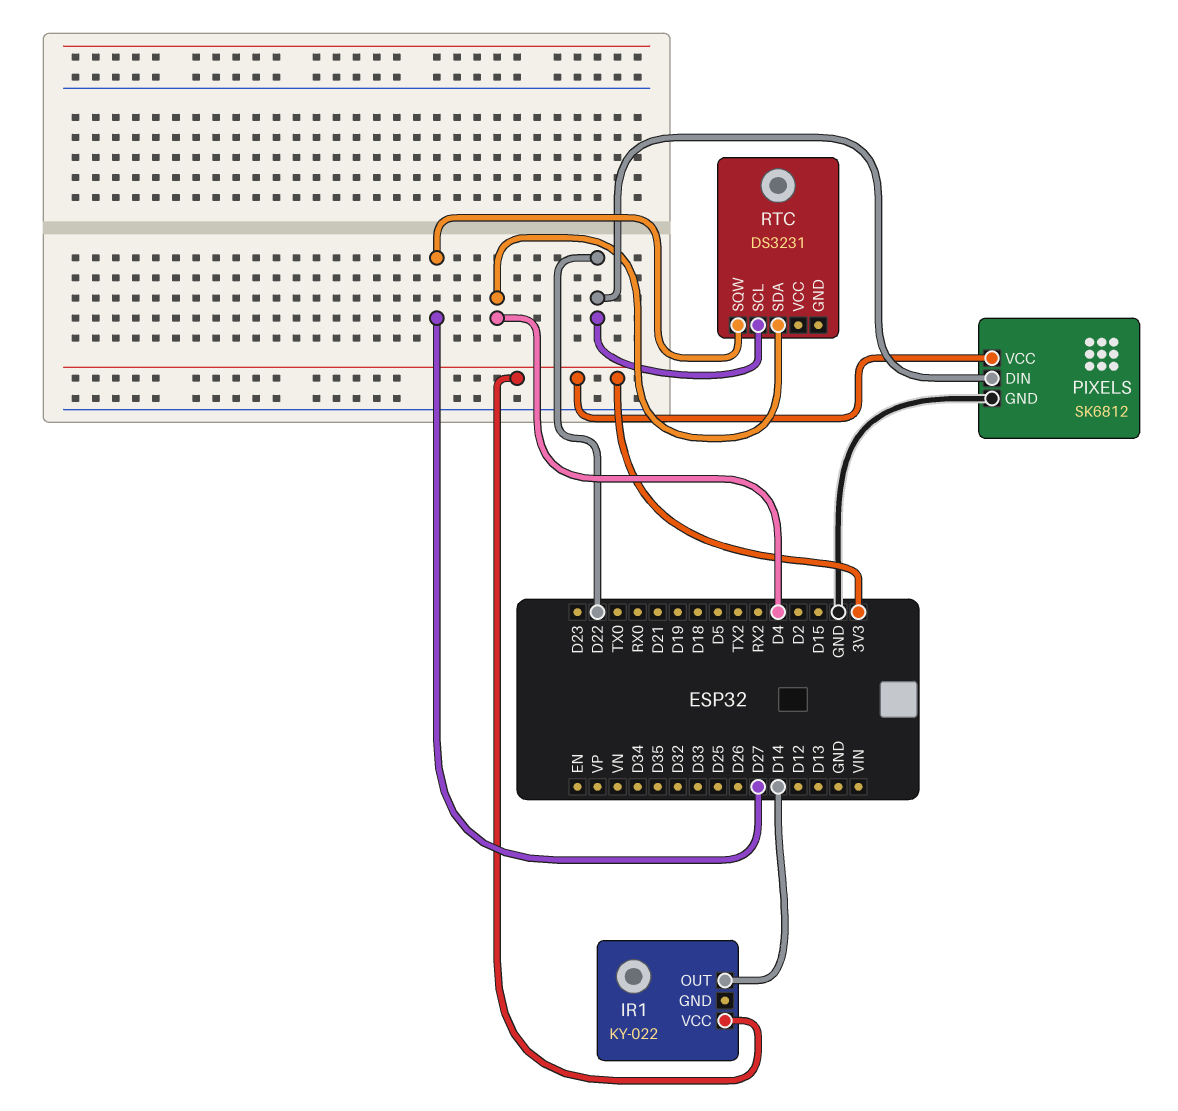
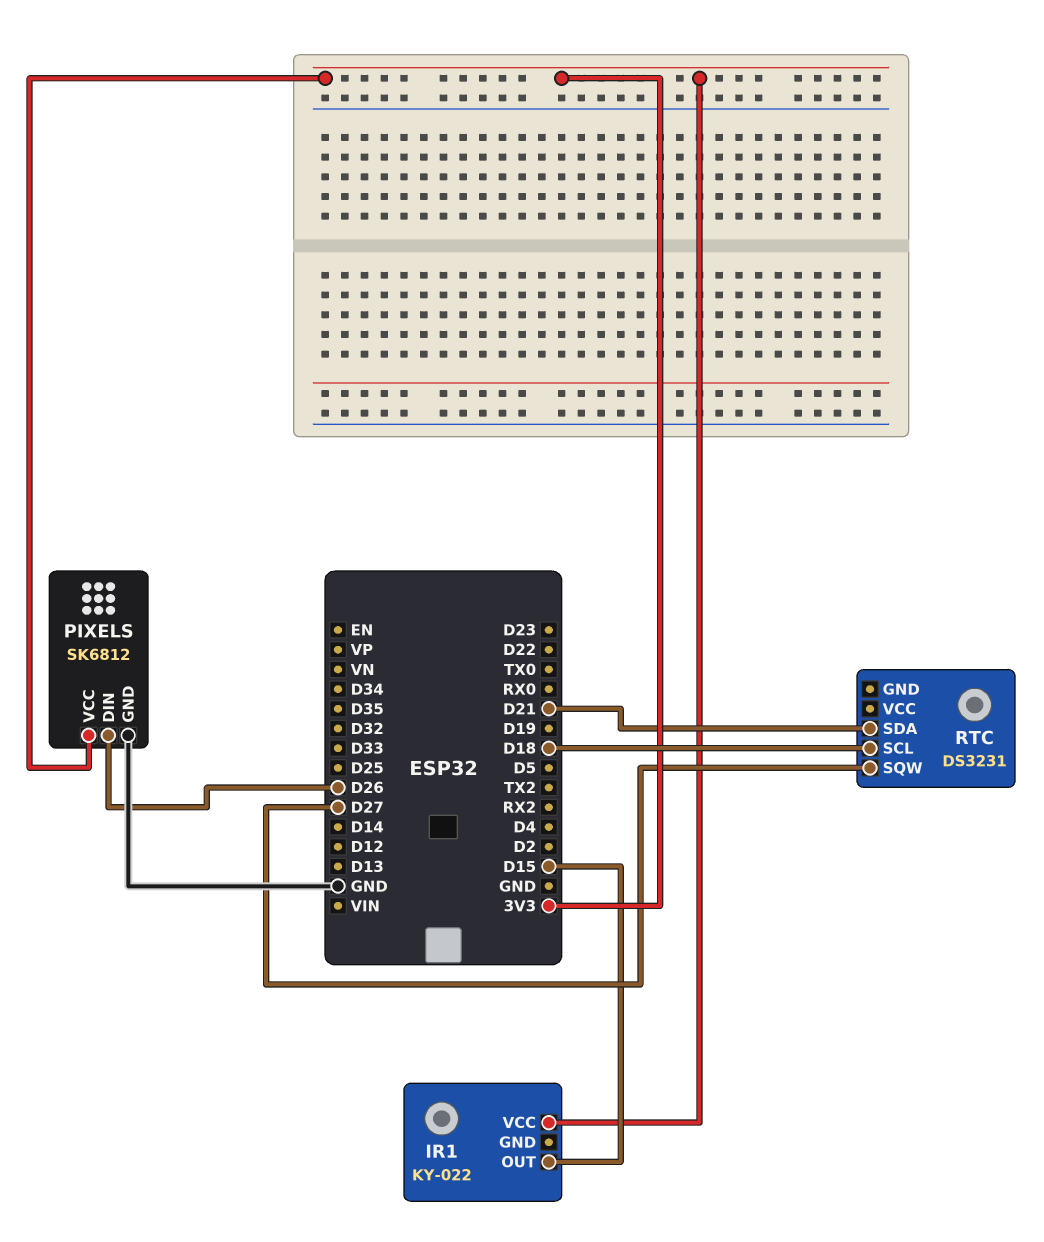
IR1 pin OUT: D14 -> D15
PIXELS pin DIN: D22 -> D26
RTC pin SCL: D22 -> D18
RTC pin SDA: D4 -> D21

